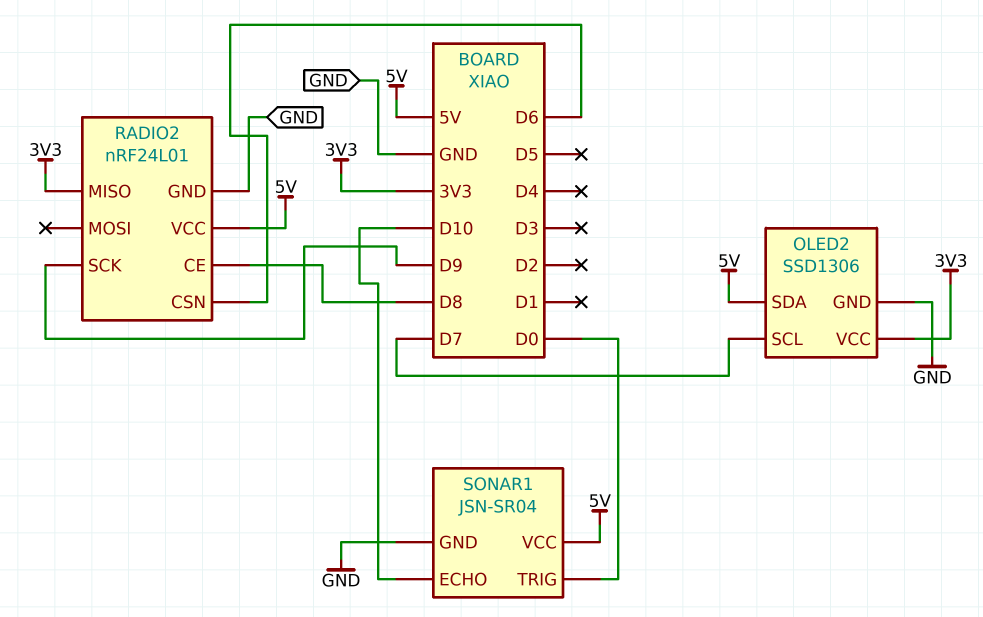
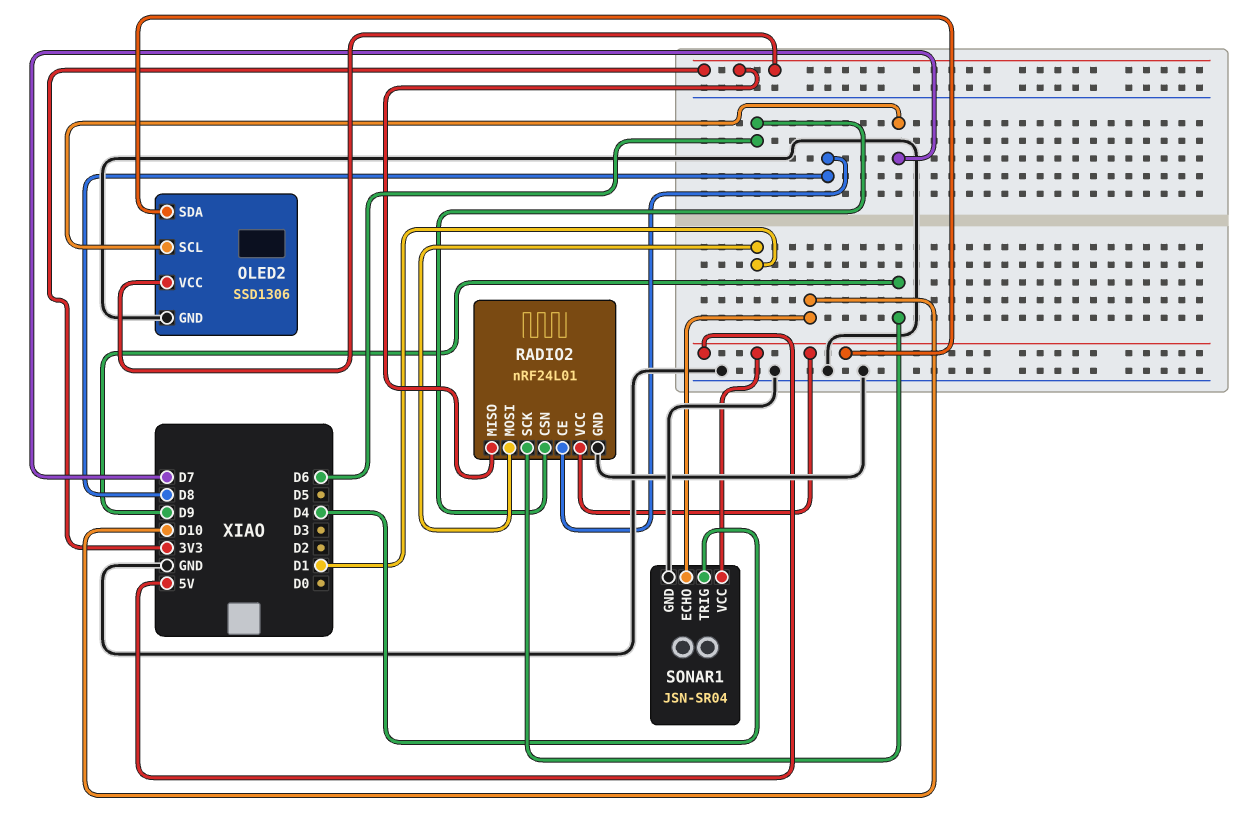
RADIO2 pin MOSI: none -> D1
SONAR1 pin TRIG: D0 -> D4

